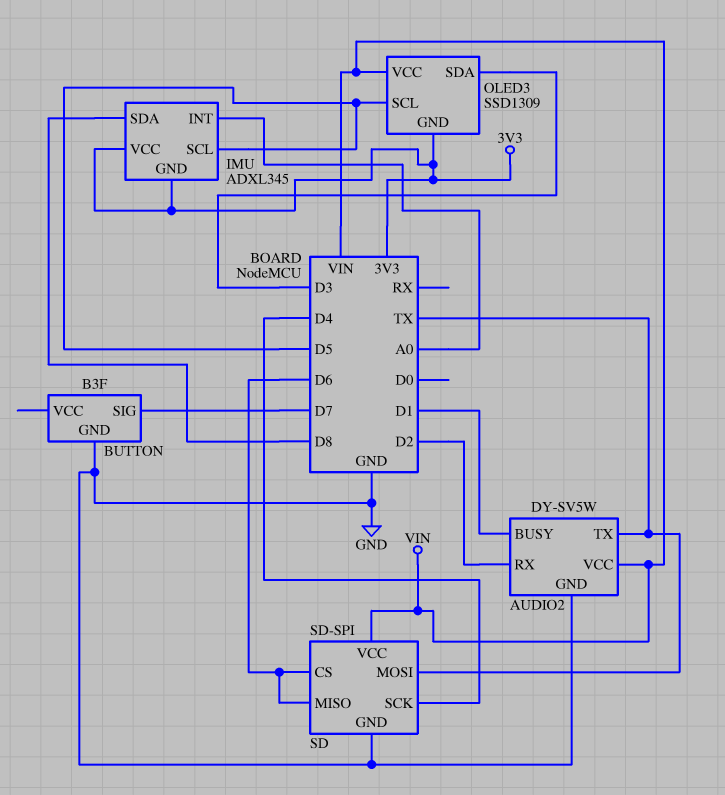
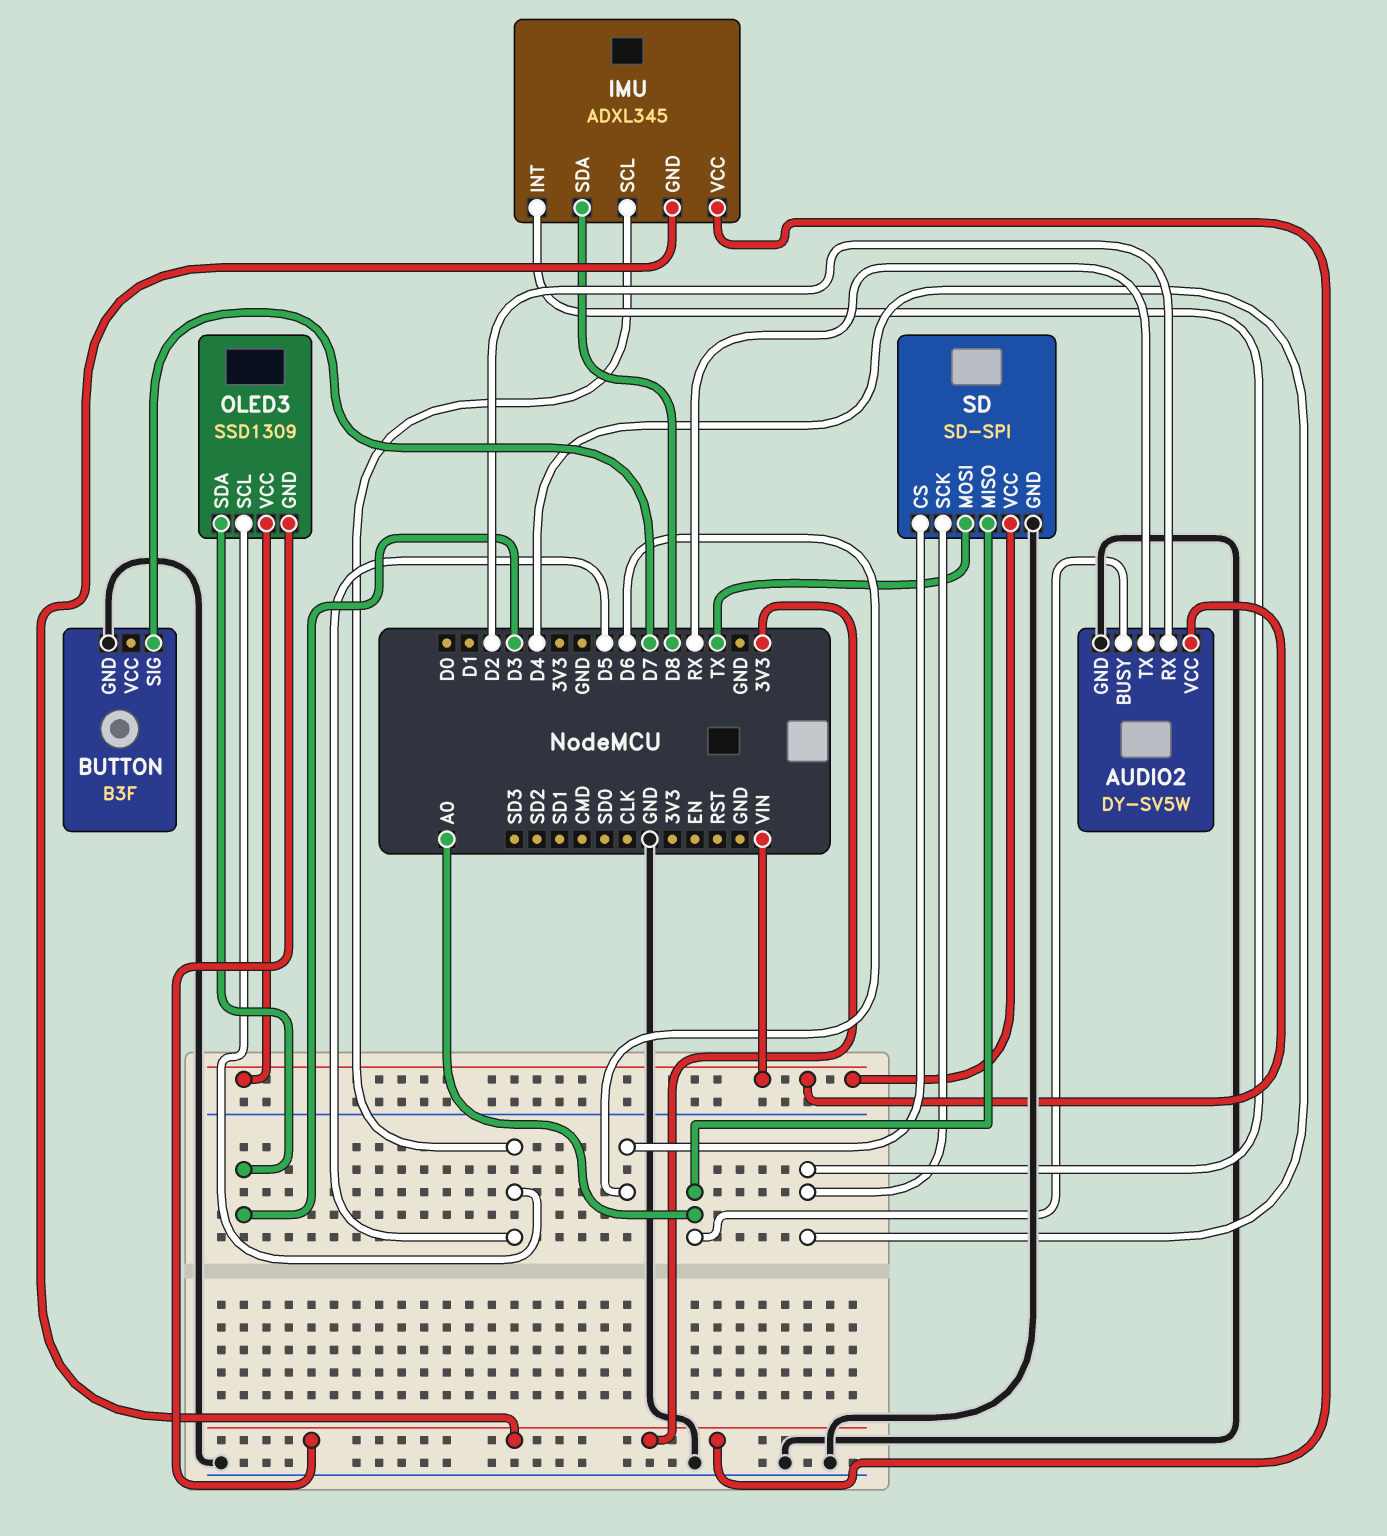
AUDIO2 pin BUSY: D1 -> A0
AUDIO2 pin TX: TX -> RX
IMU pin INT: A0 -> D4
SD pin MISO: D6 -> A0

